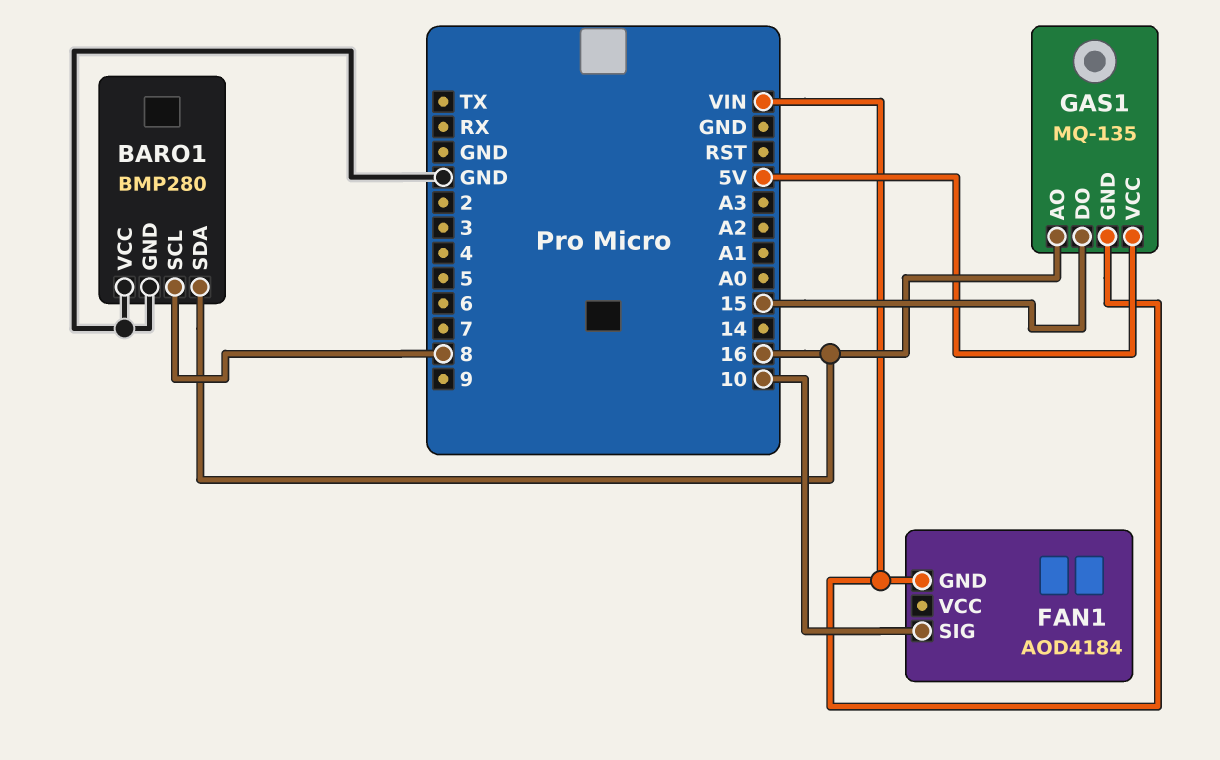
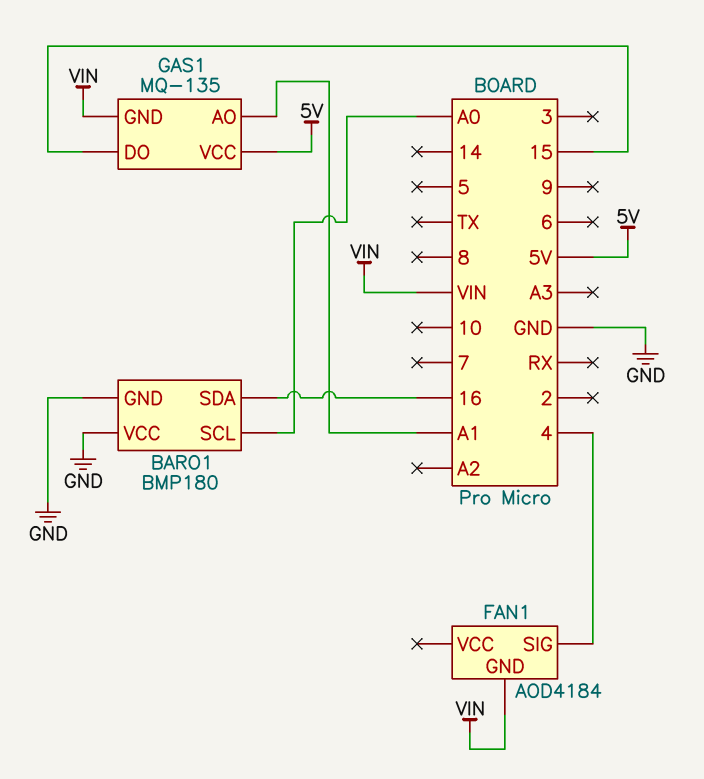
BARO1: BMP280 -> BMP180
BARO1 pin SCL: 8 -> A0
FAN1 pin SIG: 10 -> 4
GAS1 pin AO: 16 -> A1

